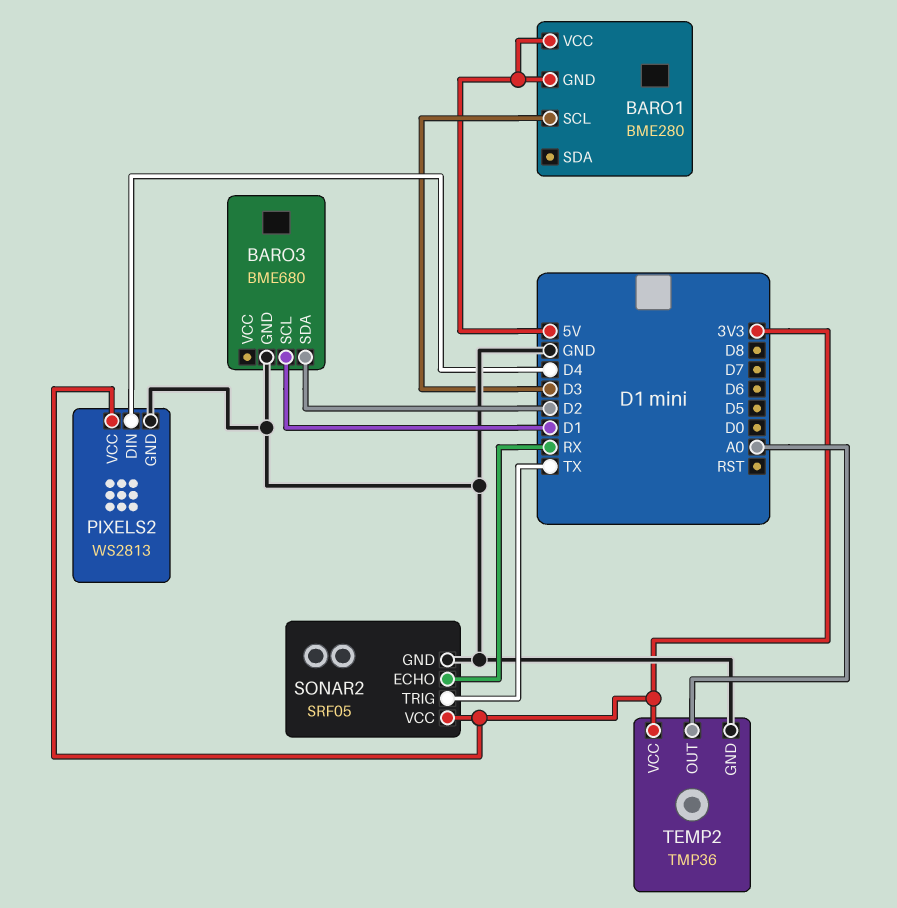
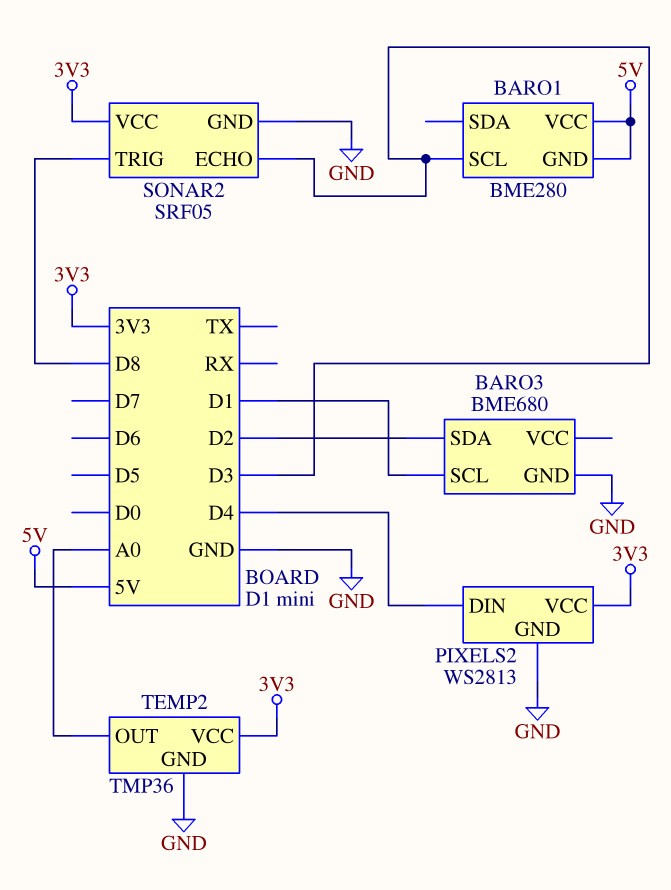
SONAR2 pin ECHO: RX -> D3
SONAR2 pin TRIG: TX -> D8

